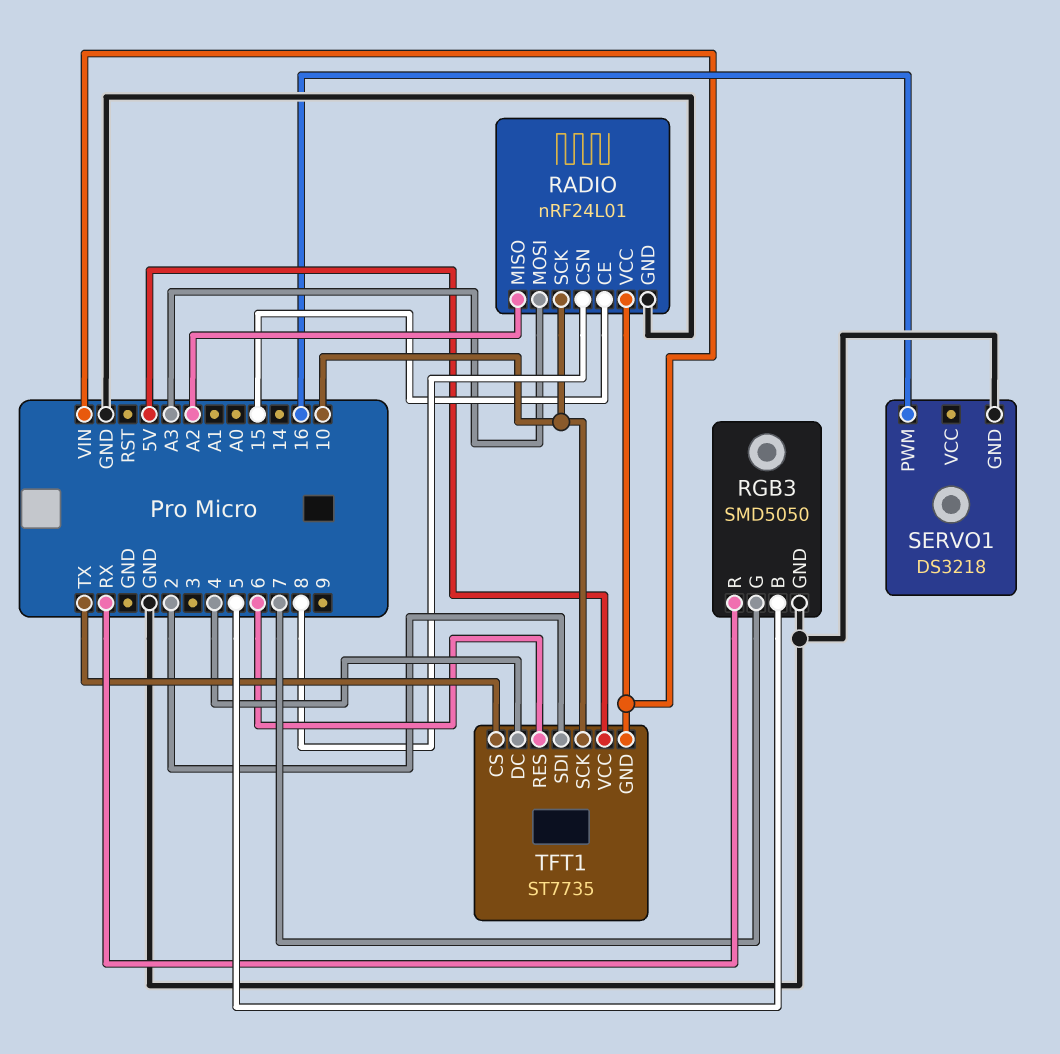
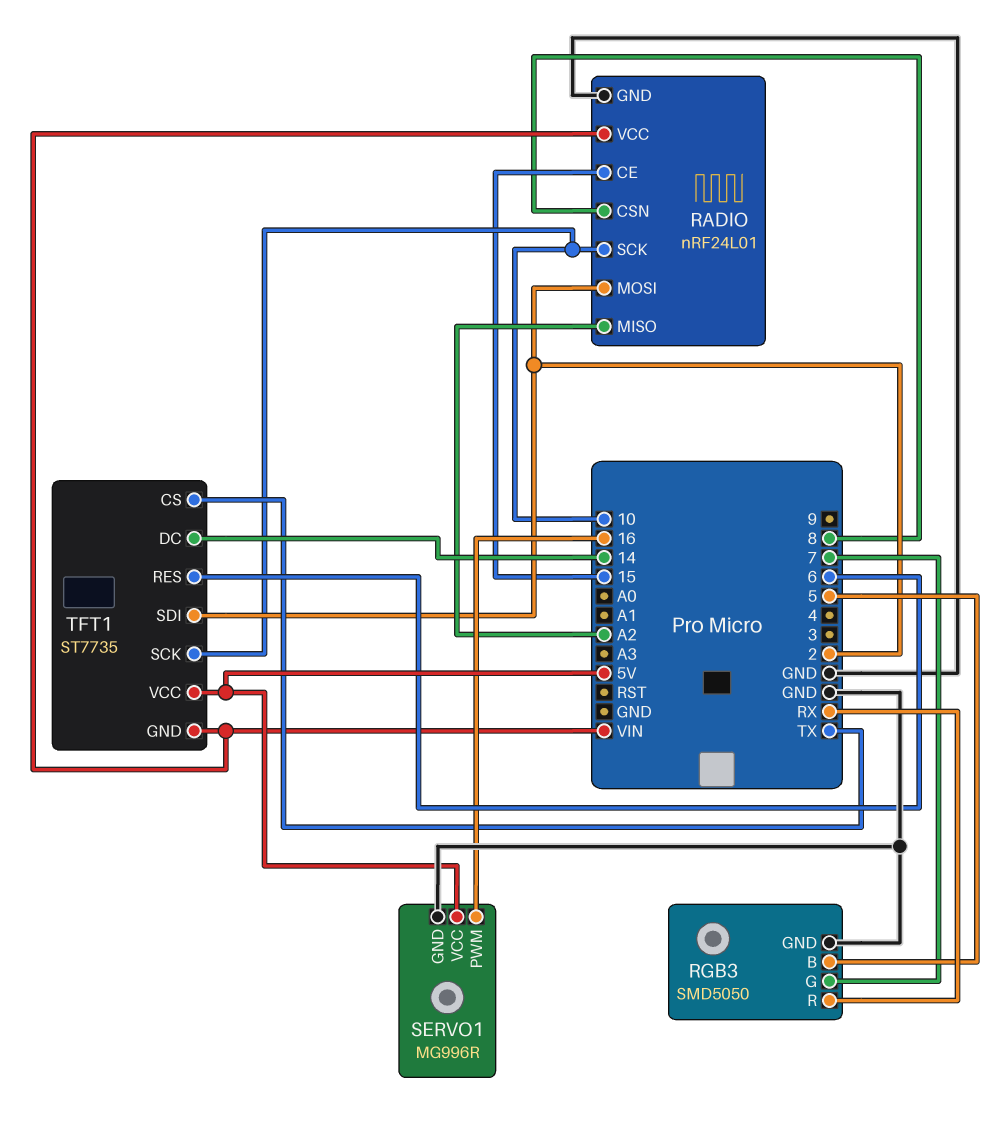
RADIO pin MOSI: A3 -> 2
SERVO1: DS3218 -> MG996R
SERVO1 pin VCC: none -> 5V
TFT1 pin DC: 4 -> 14

